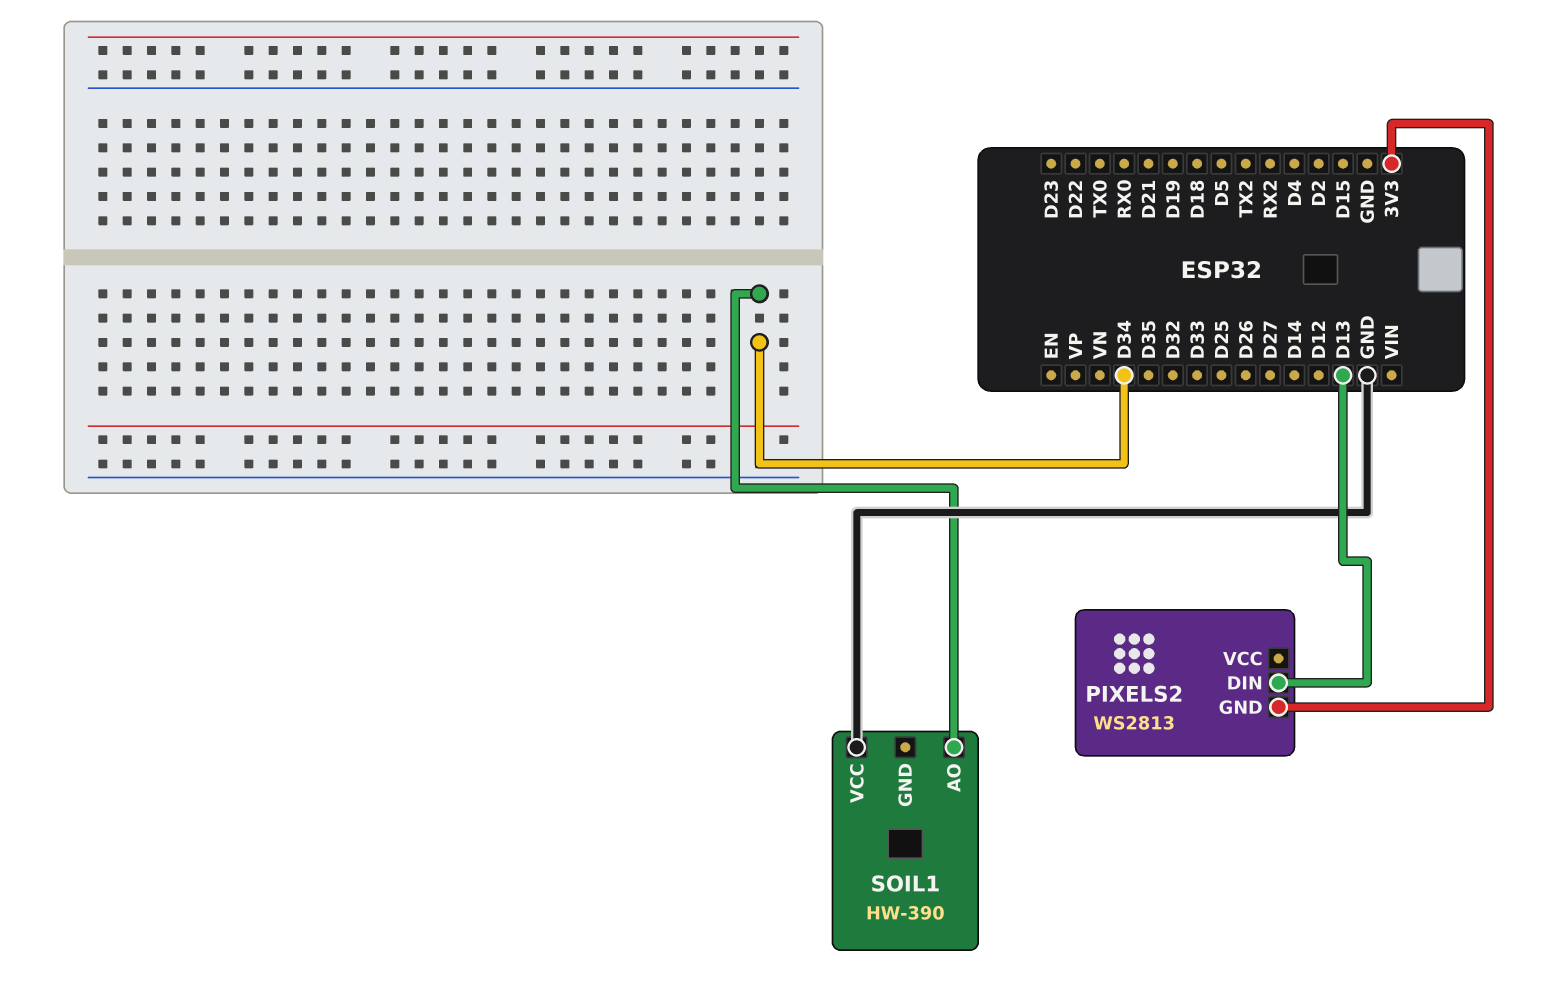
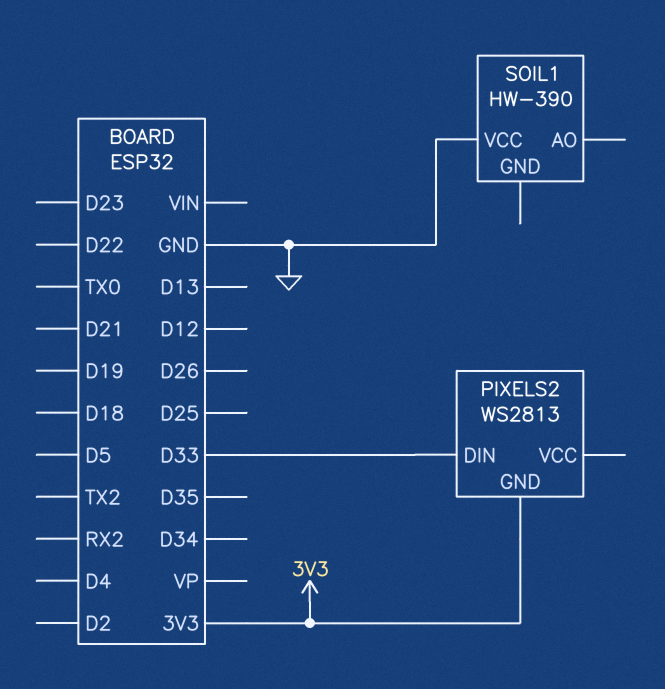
PIXELS2 pin DIN: D13 -> D33
SOIL1 pin AO: D34 -> none

